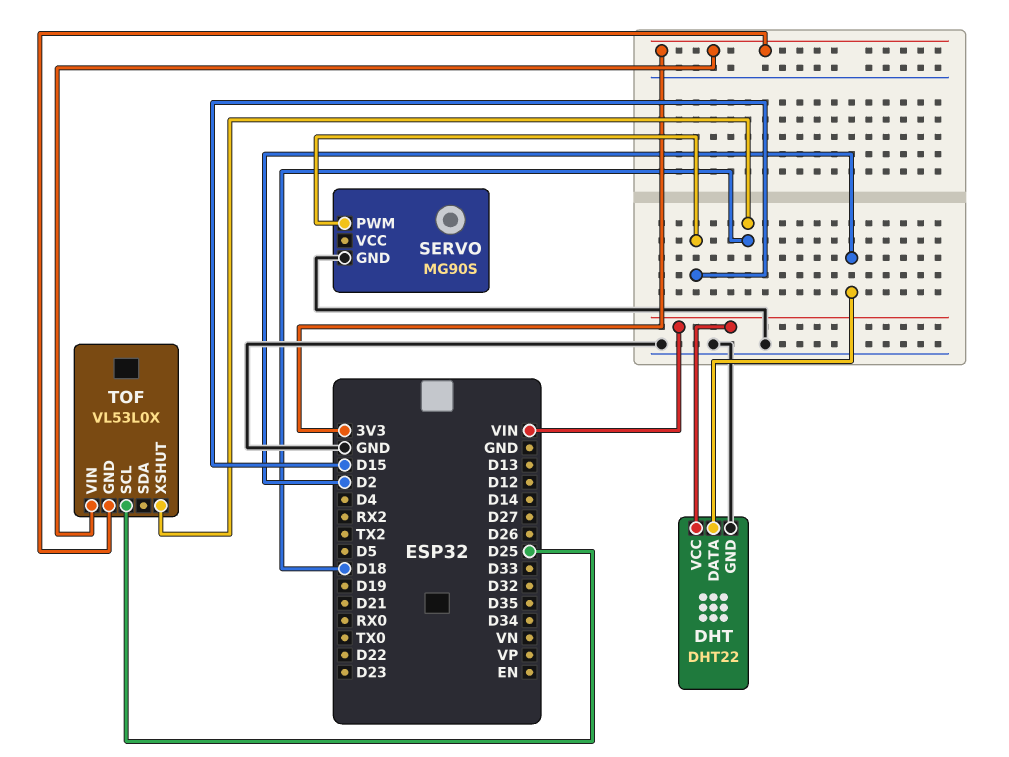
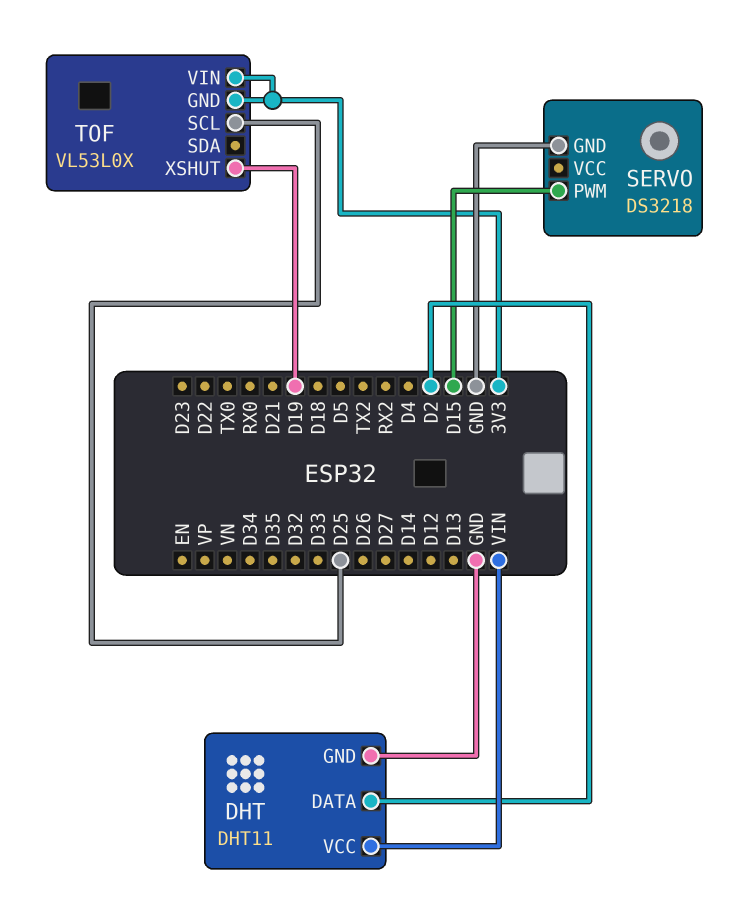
DHT: DHT22 -> DHT11
SERVO: MG90S -> DS3218
TOF pin XSHUT: D18 -> D19

